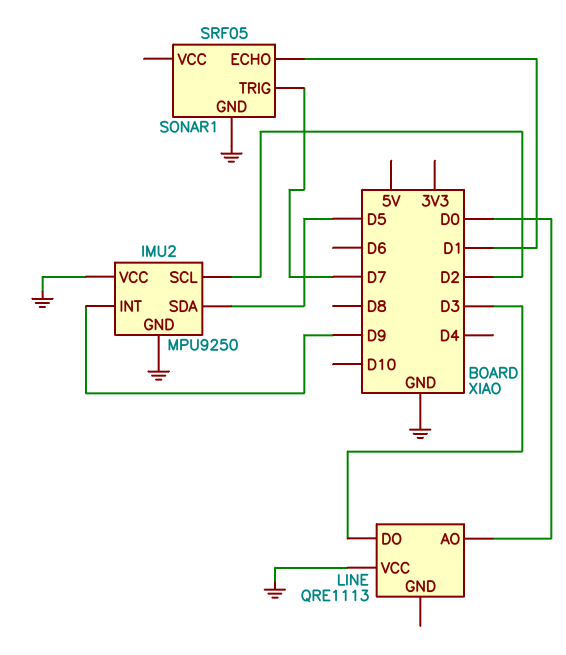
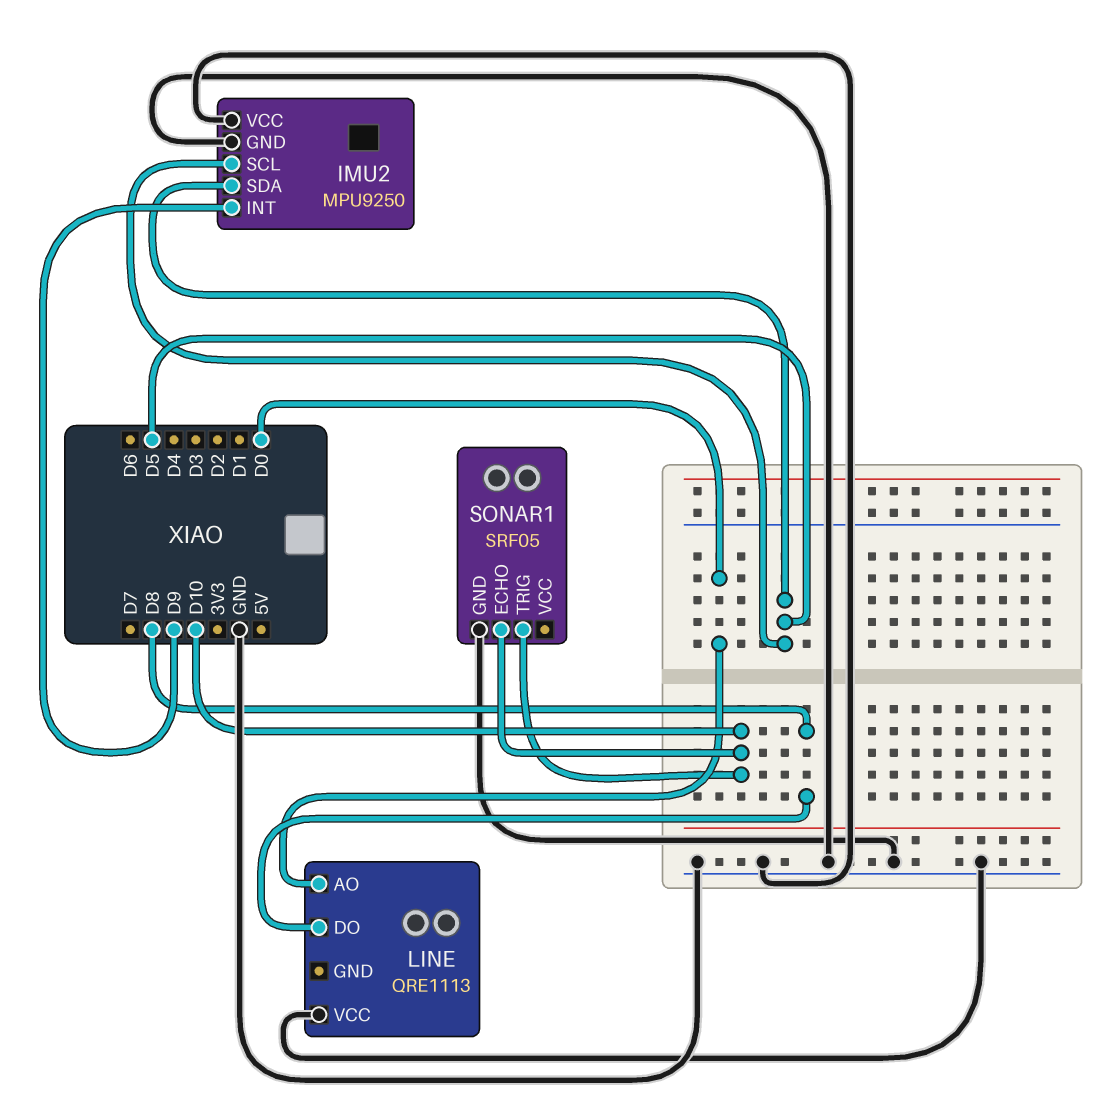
IMU2 pin SCL: D2 -> D5
LINE pin DO: D3 -> D8
SONAR1 pin ECHO: D1 -> D10
SONAR1 pin TRIG: D7 -> D10

